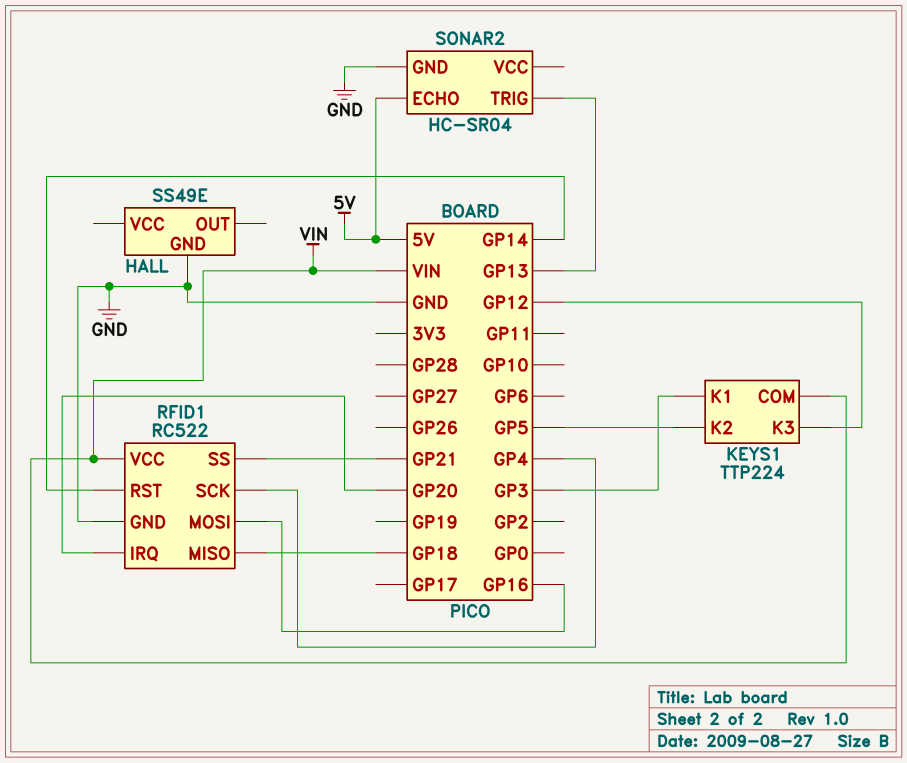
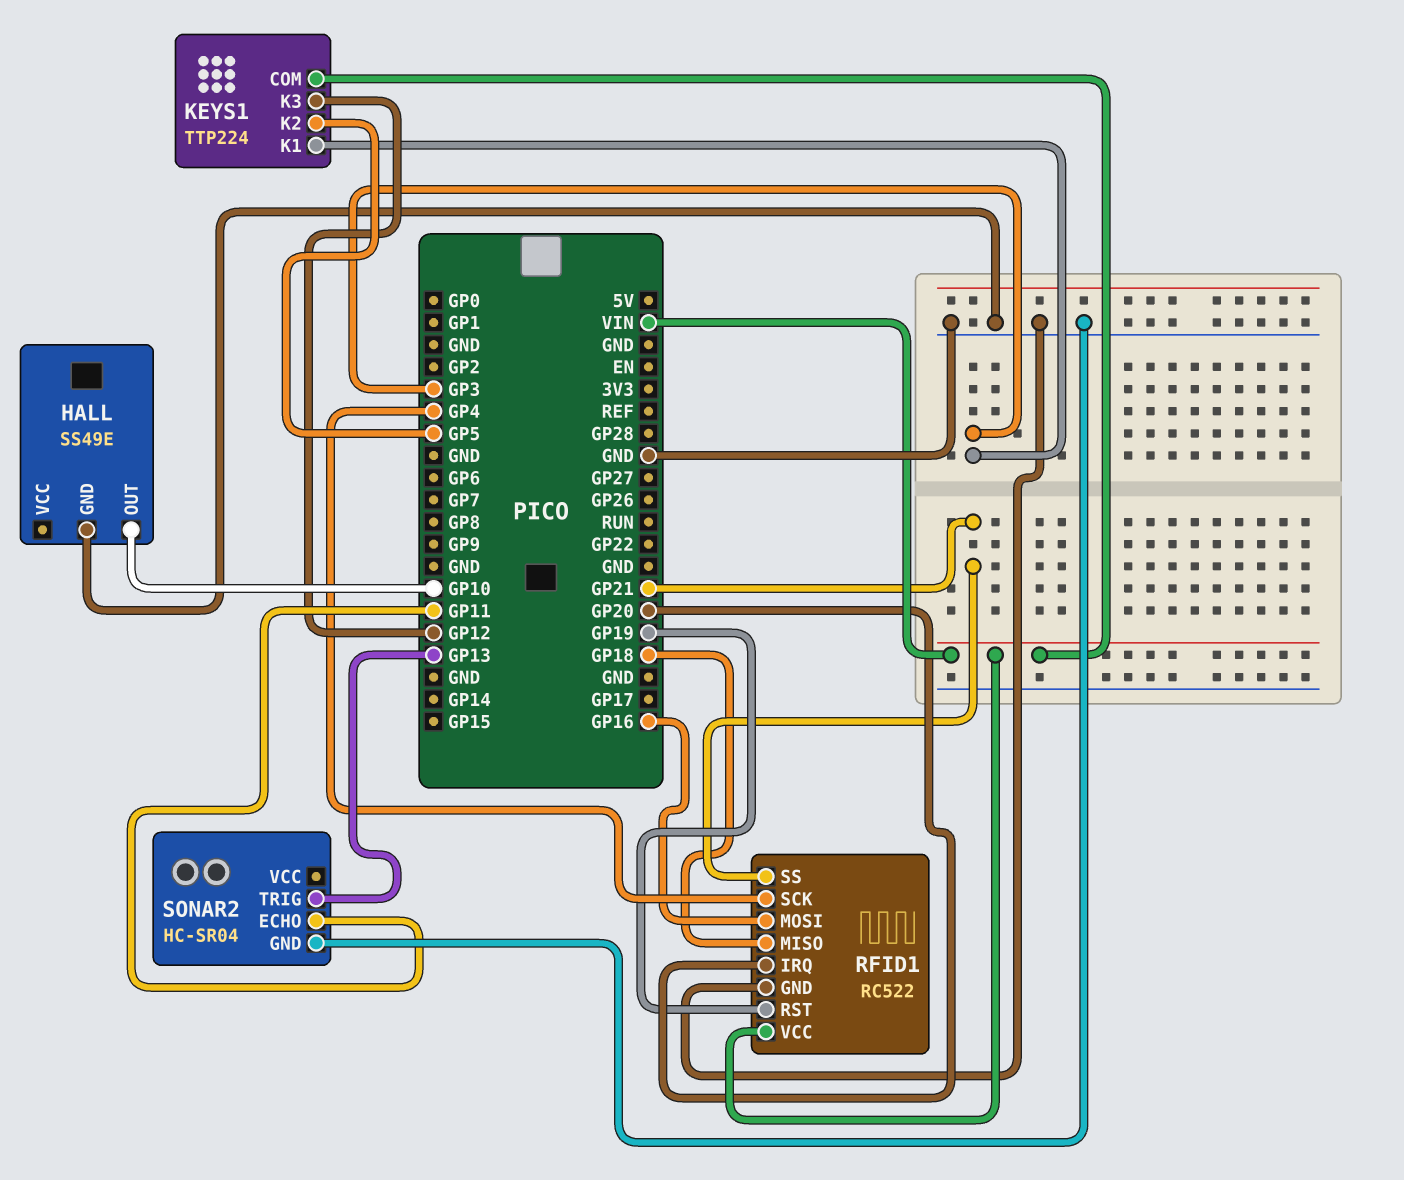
HALL pin OUT: none -> GP10
RFID1 pin RST: GP14 -> GP19
SONAR2 pin ECHO: 5V -> GP11

